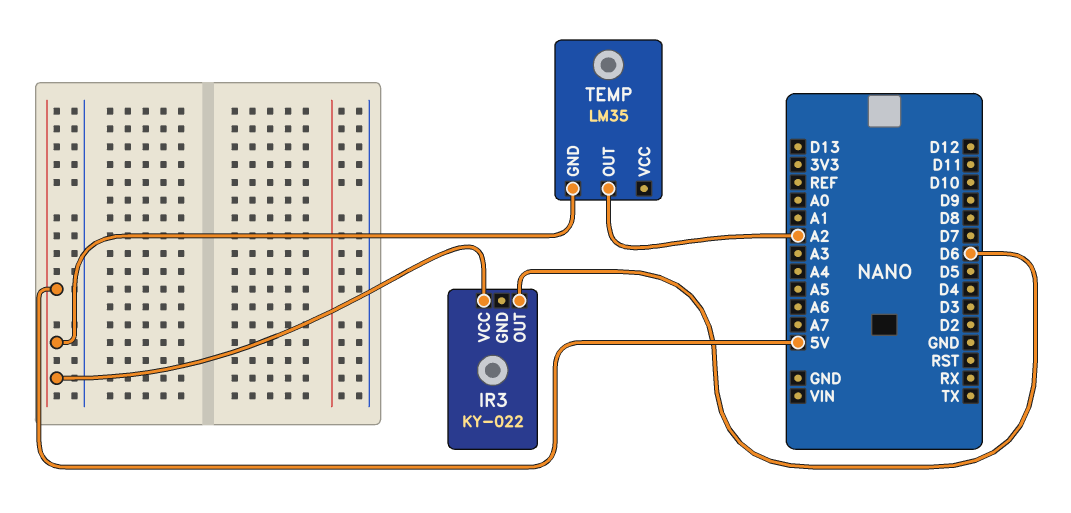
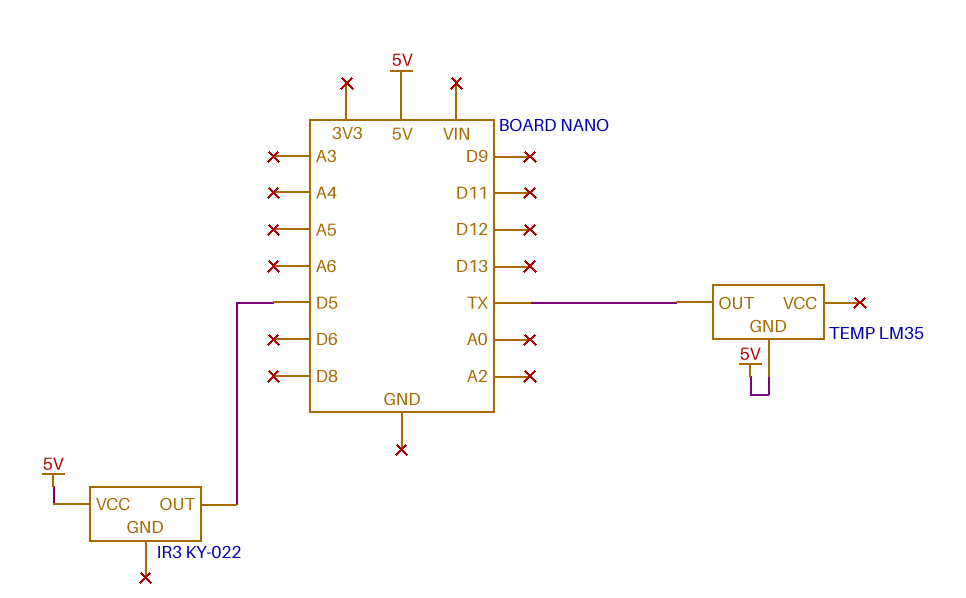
IR3 pin OUT: D6 -> D5
TEMP pin OUT: A2 -> TX

